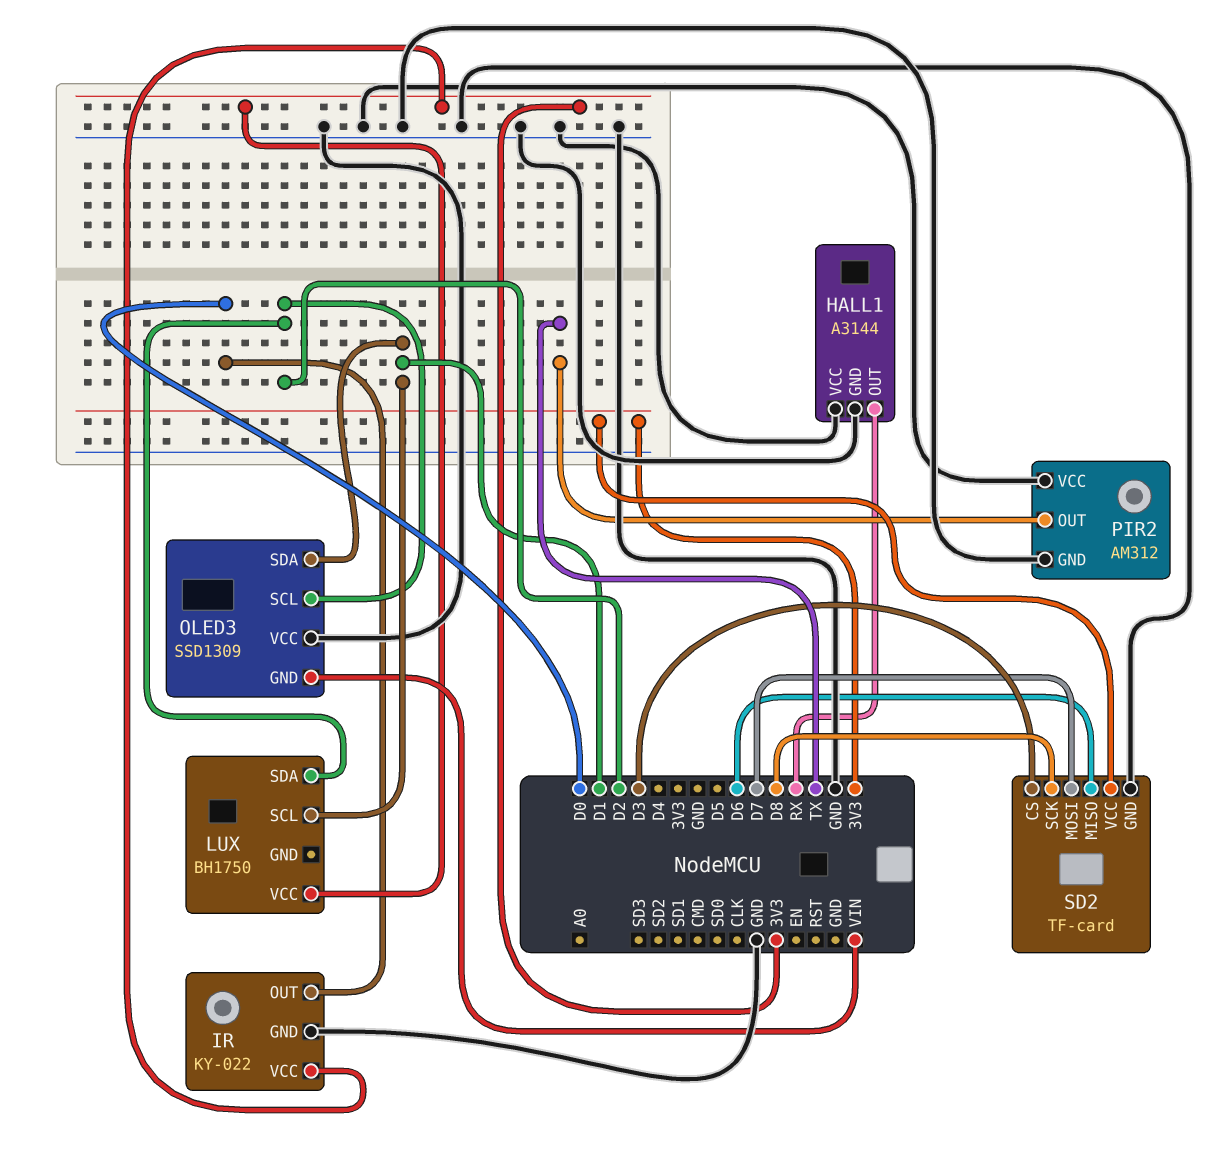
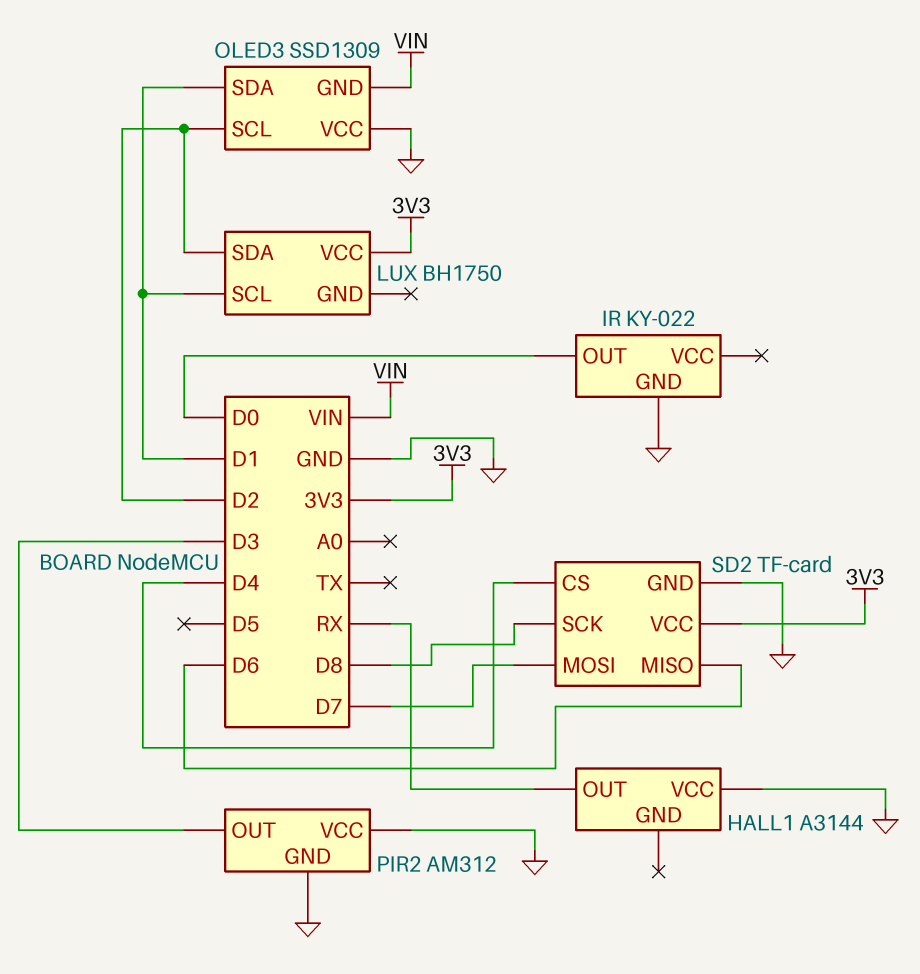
HALL1 pin GND: GND -> none
IR pin VCC: 3V3 -> none
PIR2 pin OUT: TX -> D3
SD2 pin CS: D3 -> D4

